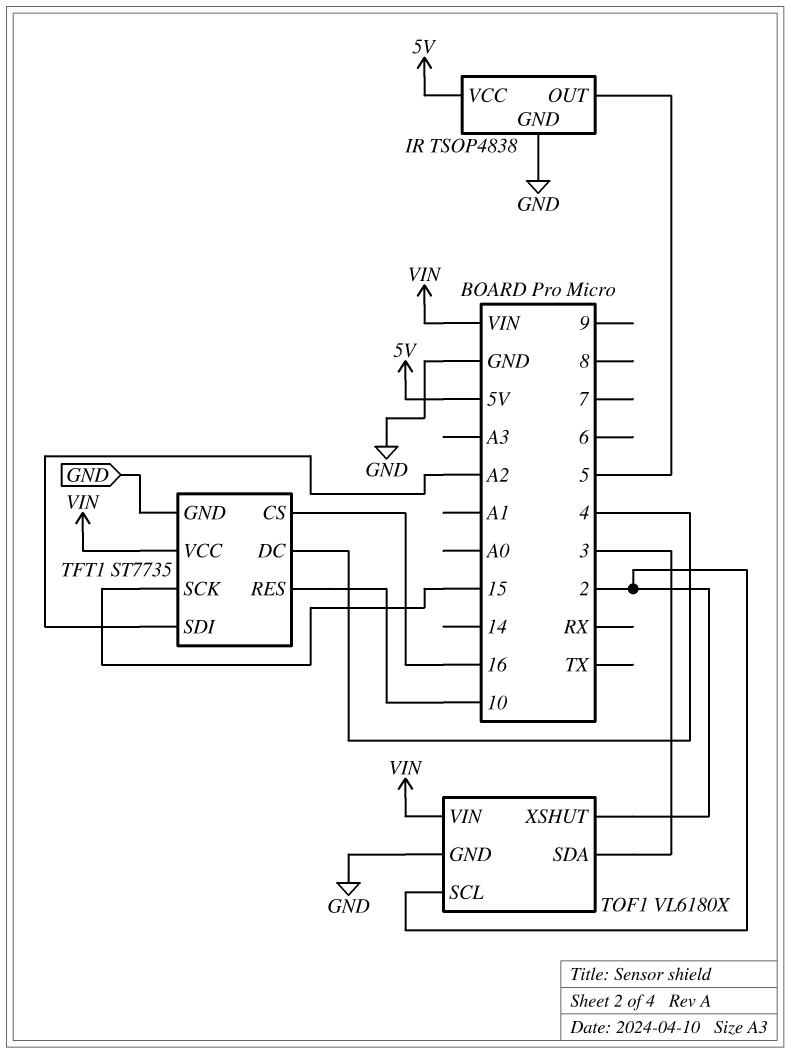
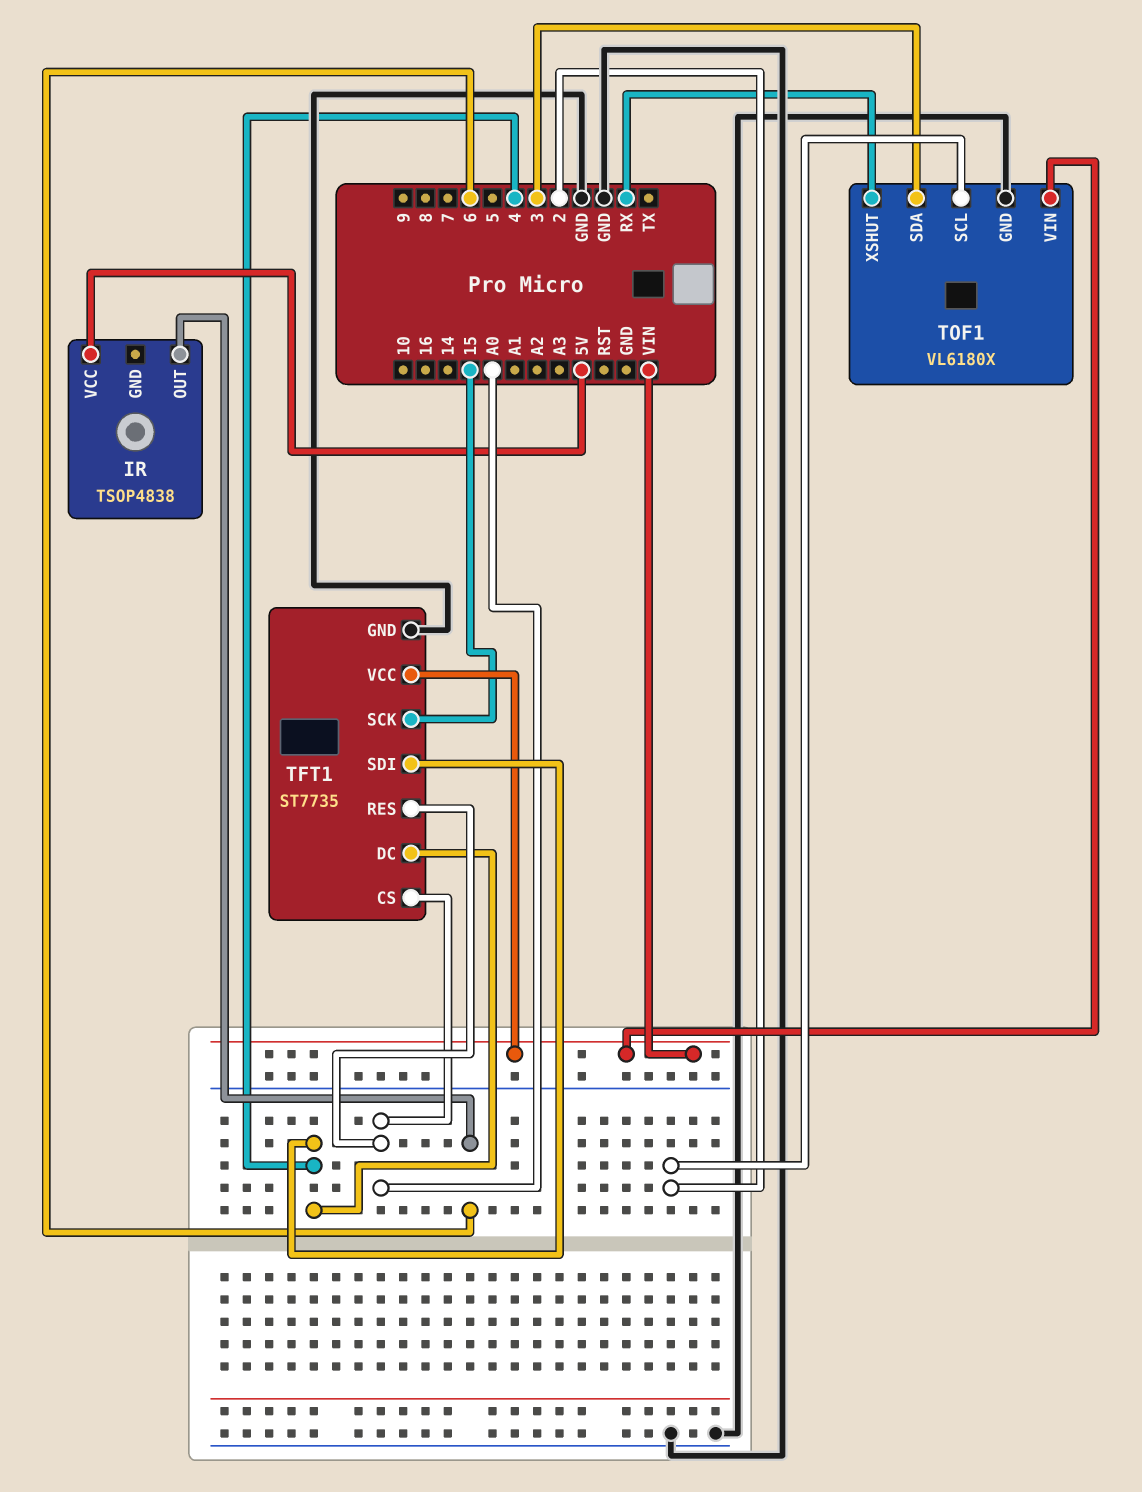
IR pin GND: GND -> none
IR pin OUT: 5 -> 6
TFT1 pin CS: 16 -> A0
TFT1 pin RES: 10 -> A0
TFT1 pin SDI: A2 -> 4
TOF1 pin XSHUT: 2 -> RX

